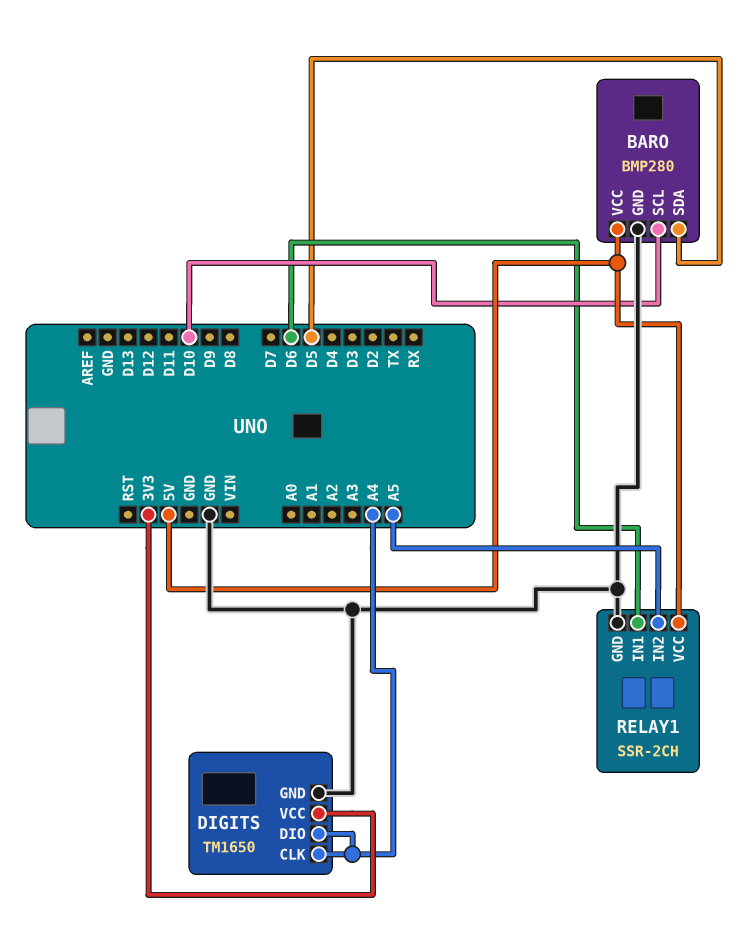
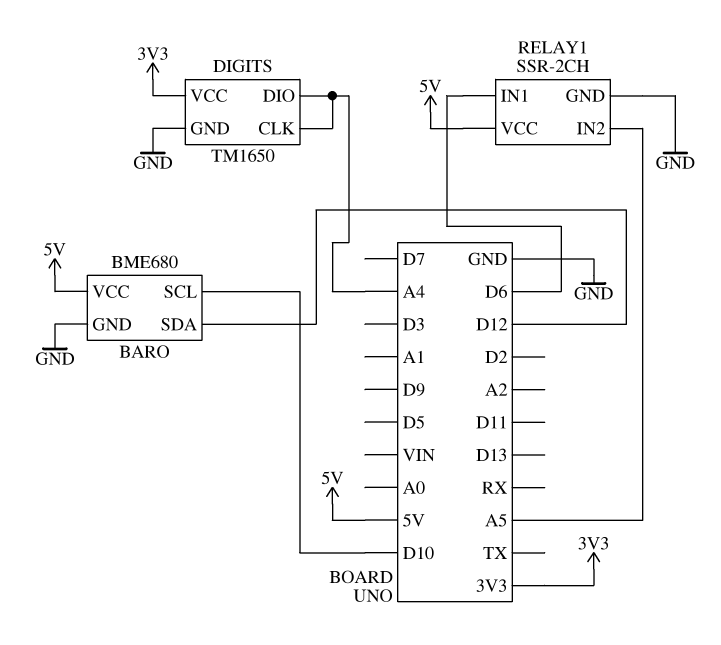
BARO: BMP280 -> BME680
BARO pin SDA: D5 -> D12

